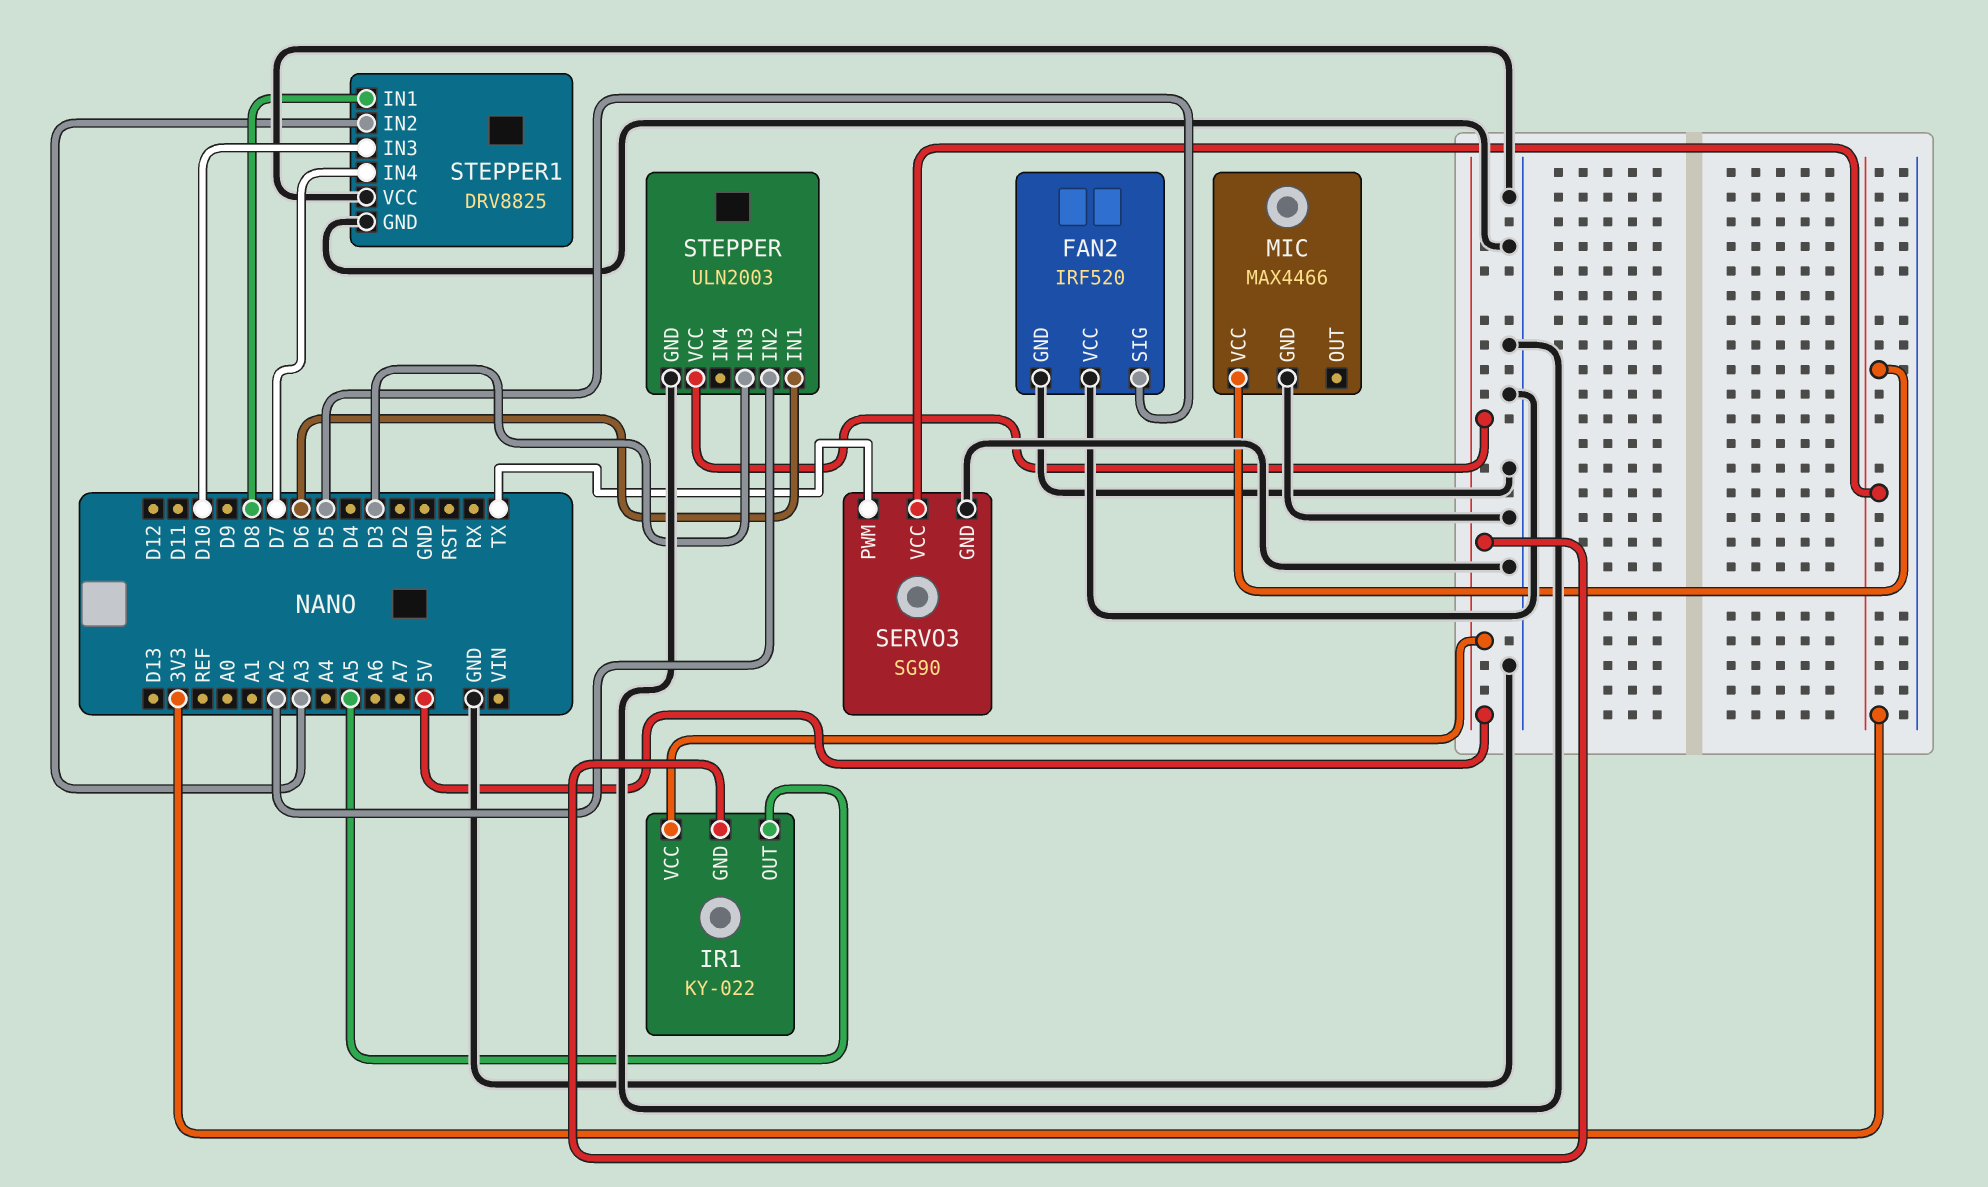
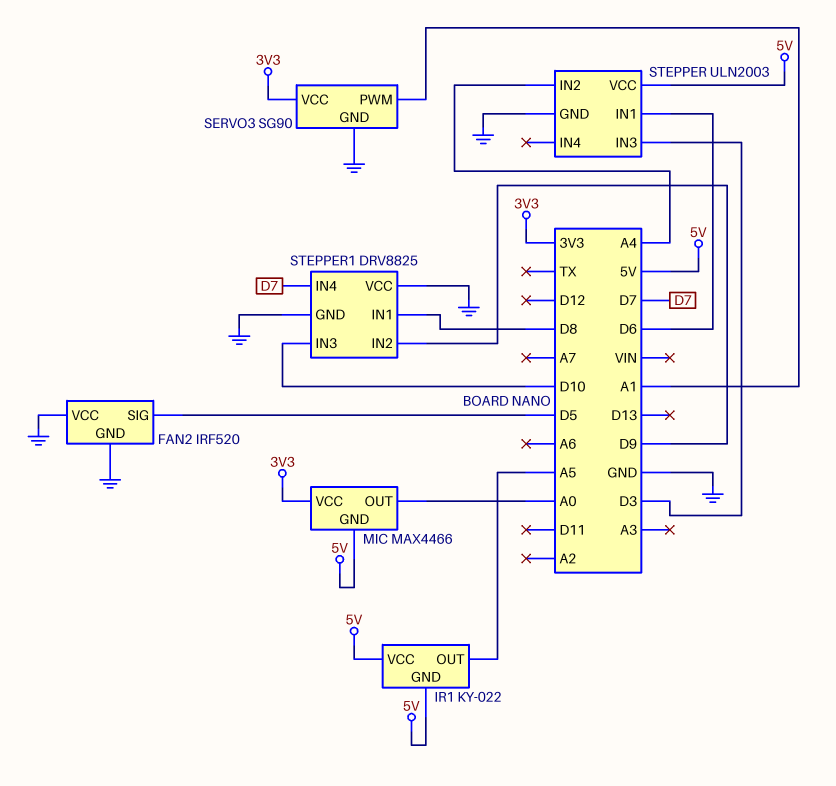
MIC pin GND: GND -> 5V
MIC pin OUT: none -> A0
SERVO3 pin PWM: TX -> A1
STEPPER pin IN2: A2 -> A4
STEPPER1 pin IN2: A3 -> D9

